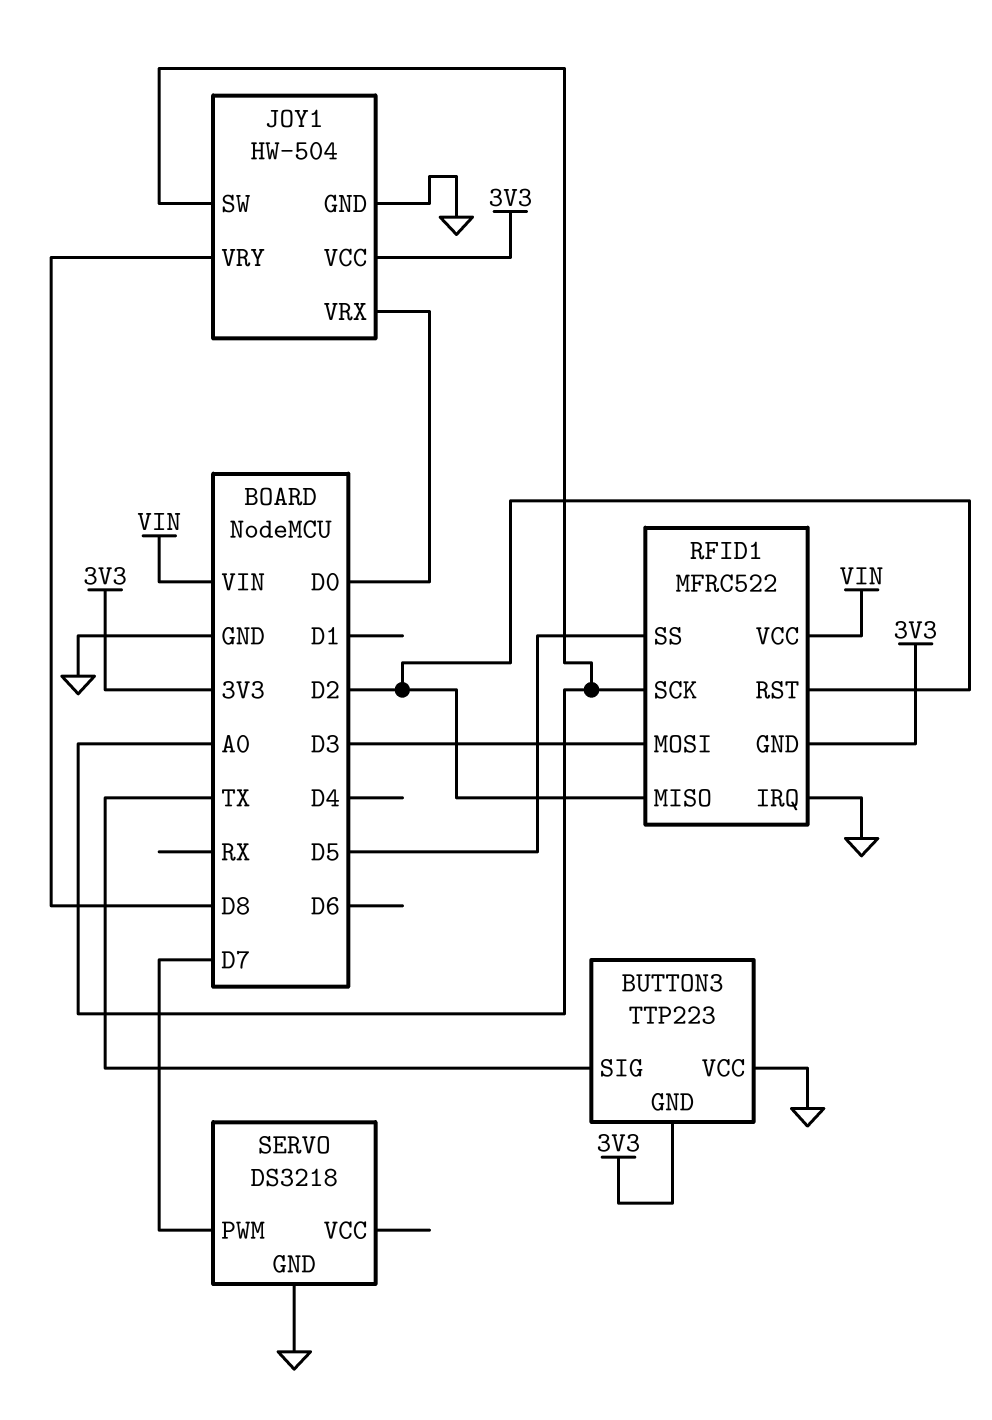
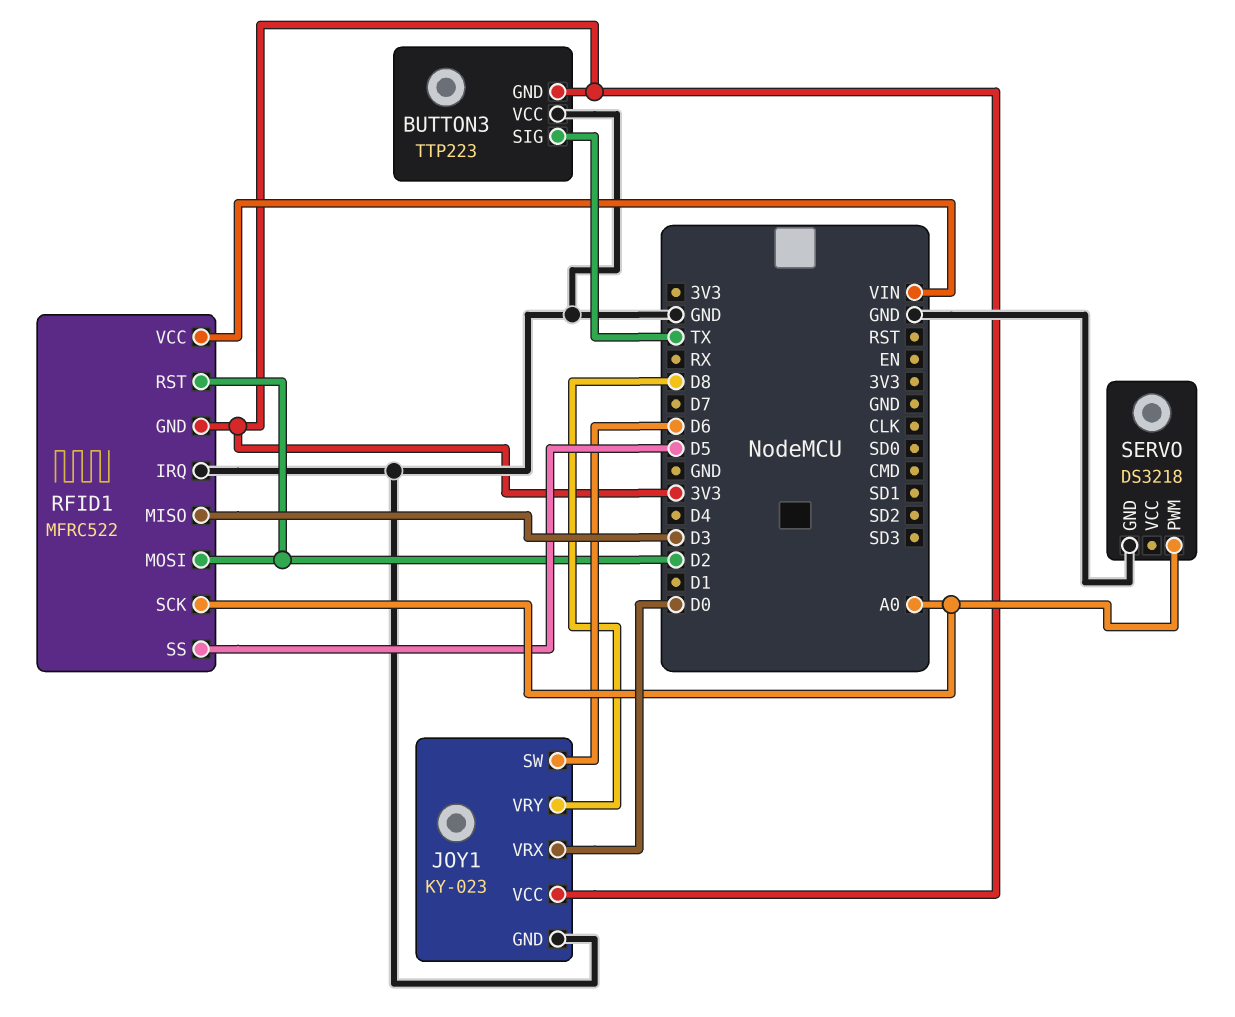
JOY1: HW-504 -> KY-023
JOY1 pin SW: A0 -> D6
RFID1 pin MISO: D2 -> D3
RFID1 pin MOSI: D3 -> D2
SERVO pin PWM: D7 -> A0

